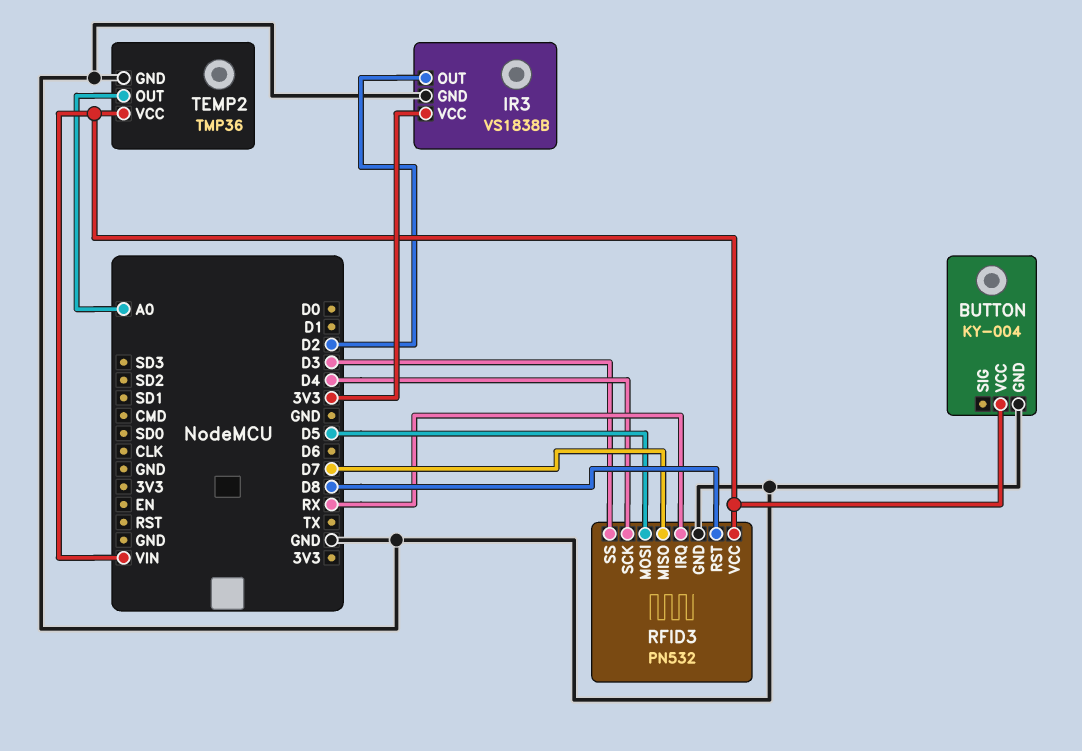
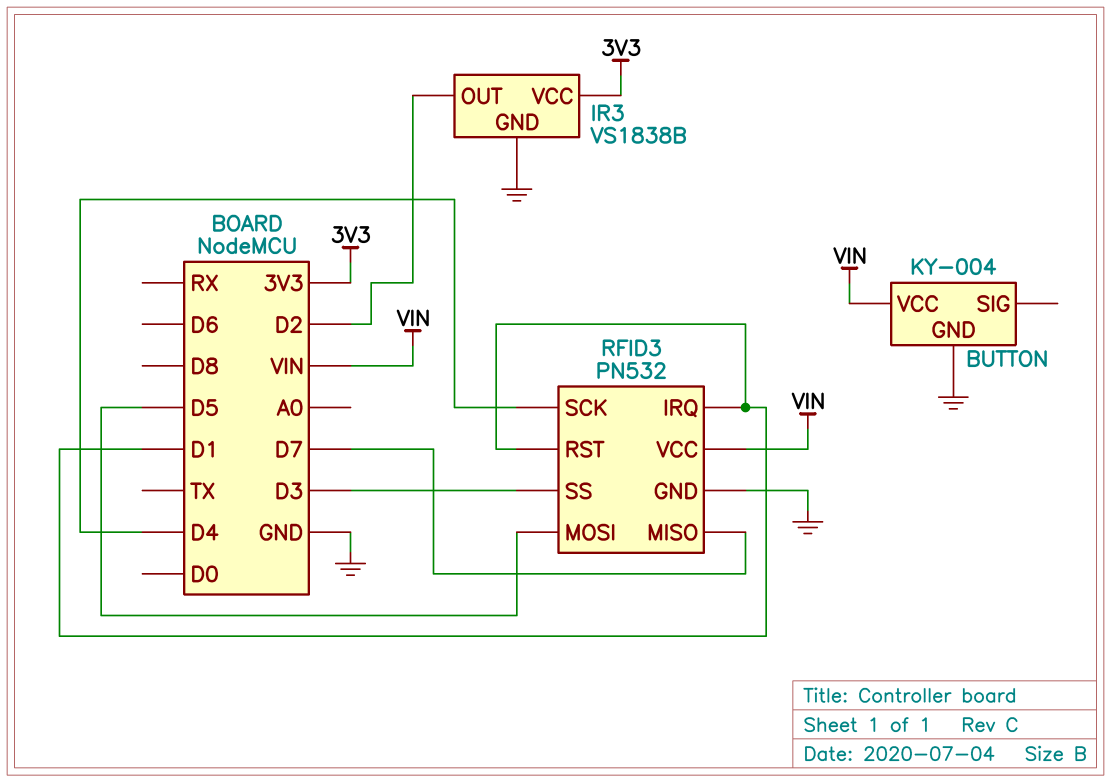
RFID3 pin IRQ: RX -> D1
RFID3 pin RST: D8 -> D1
TEMP2: TMP36 -> none
TEMP2 pin GND: GND -> none
TEMP2 pin OUT: A0 -> none
TEMP2 pin VCC: VIN -> none

